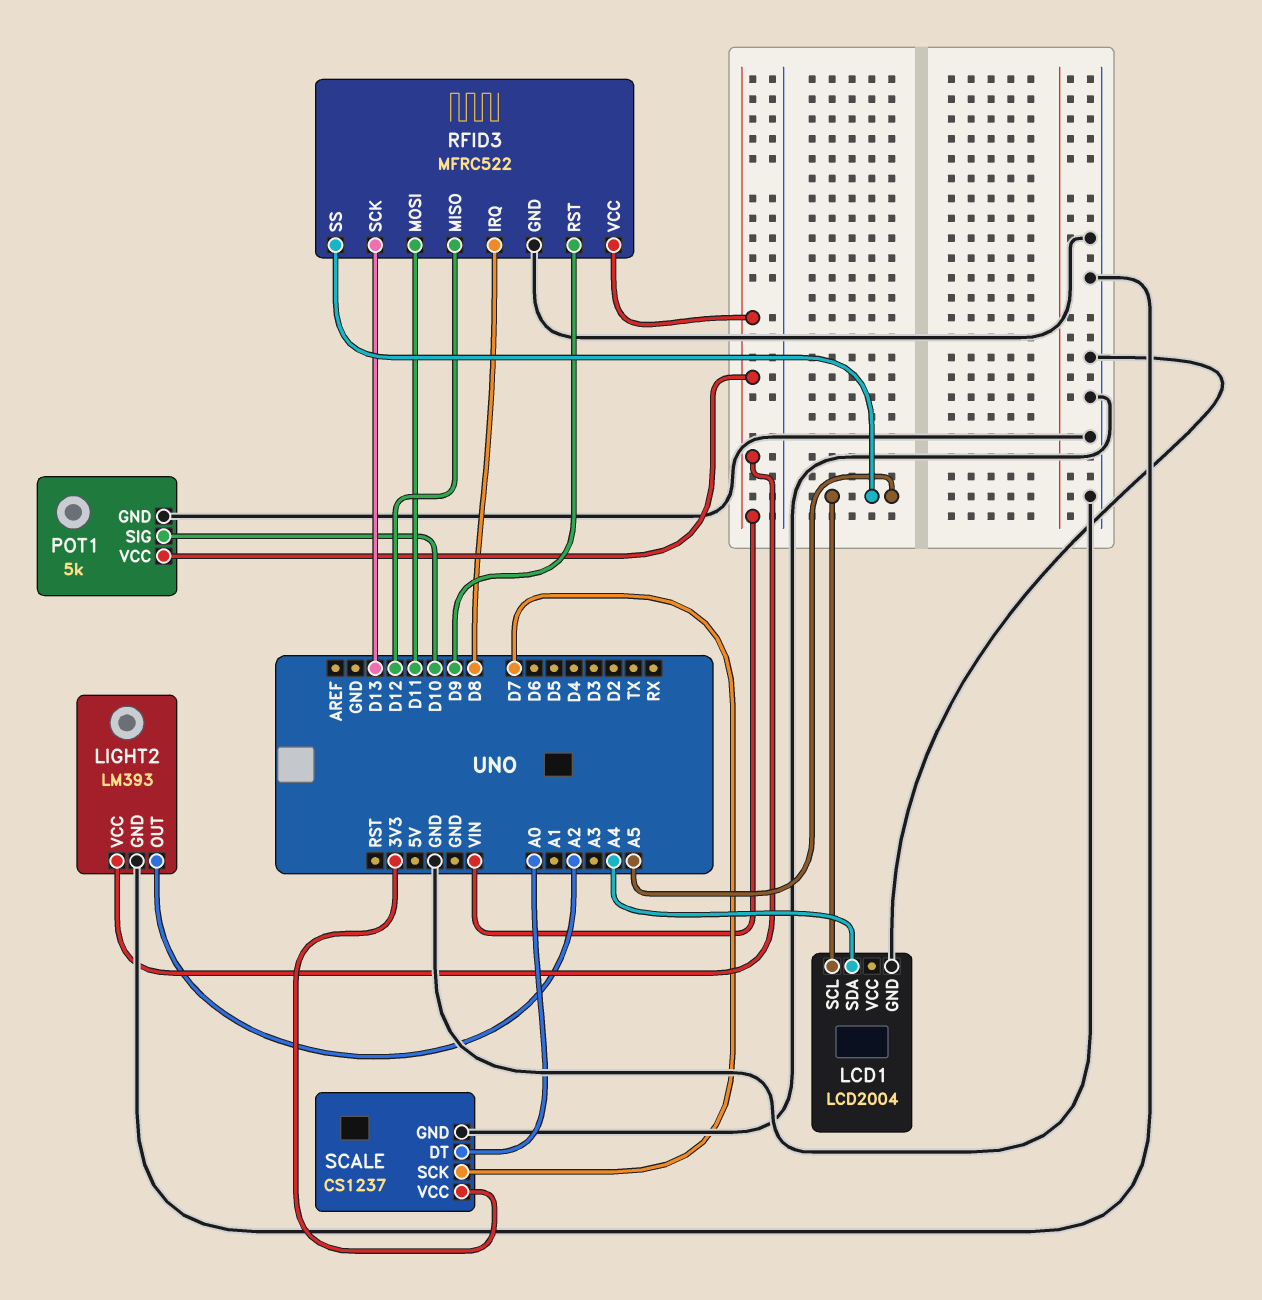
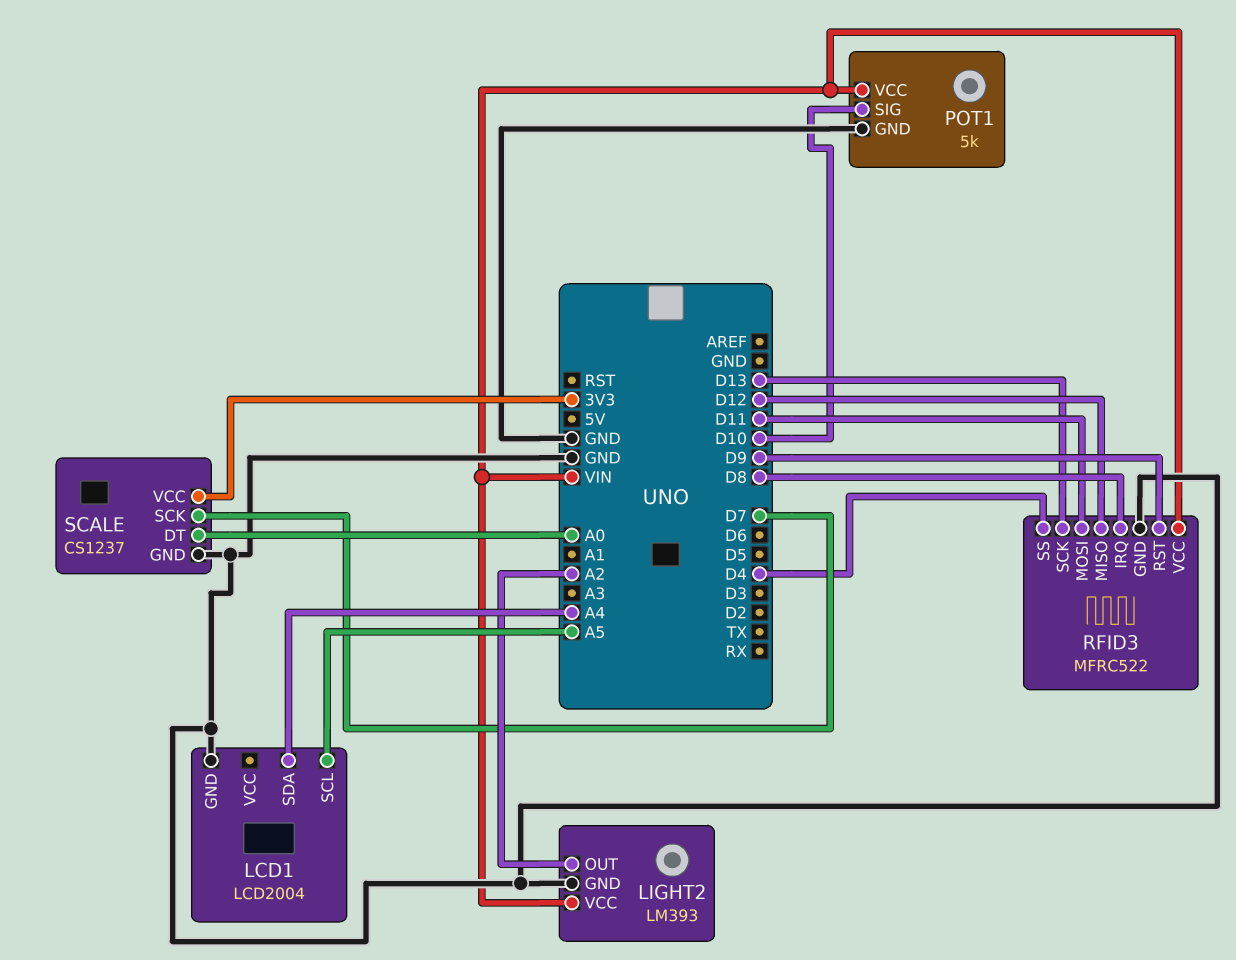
RFID3 pin SS: A5 -> D4

